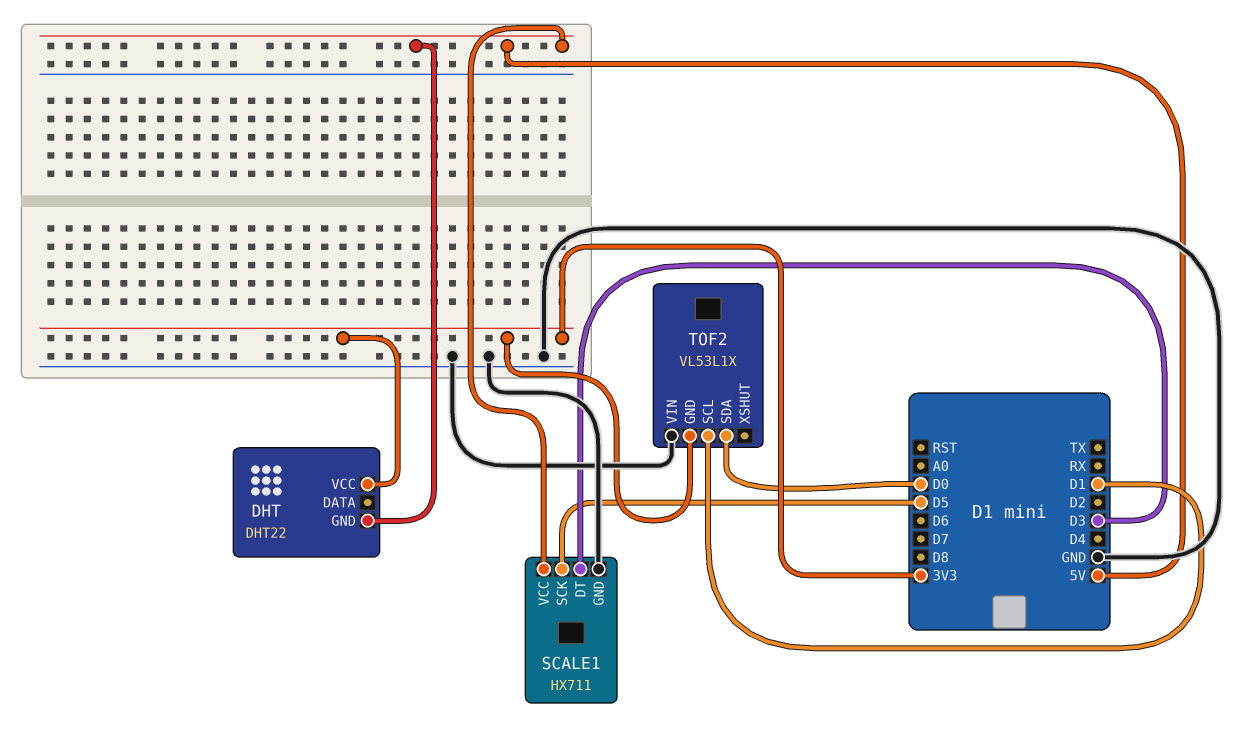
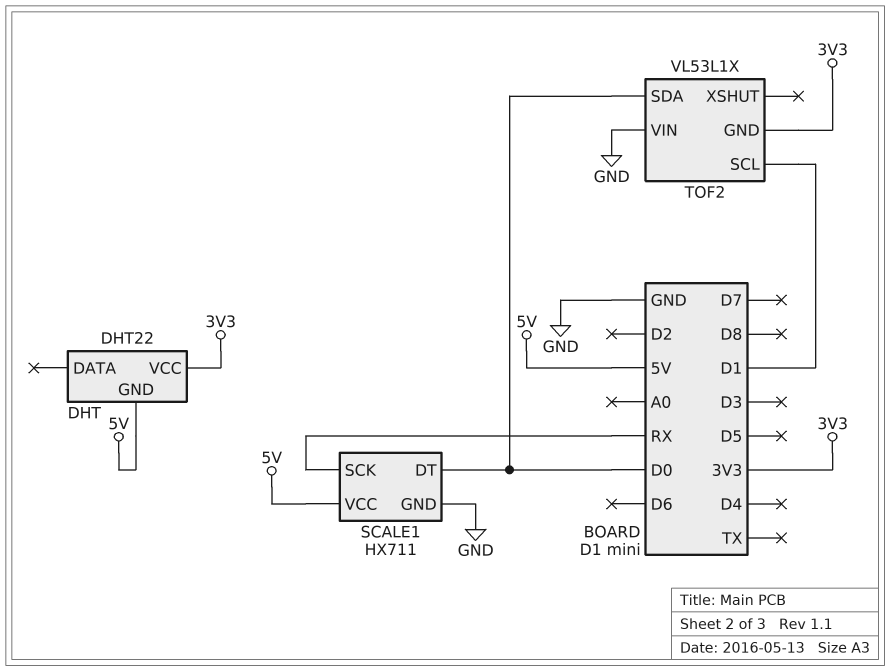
SCALE1 pin DT: D3 -> D0
SCALE1 pin SCK: D5 -> RX

